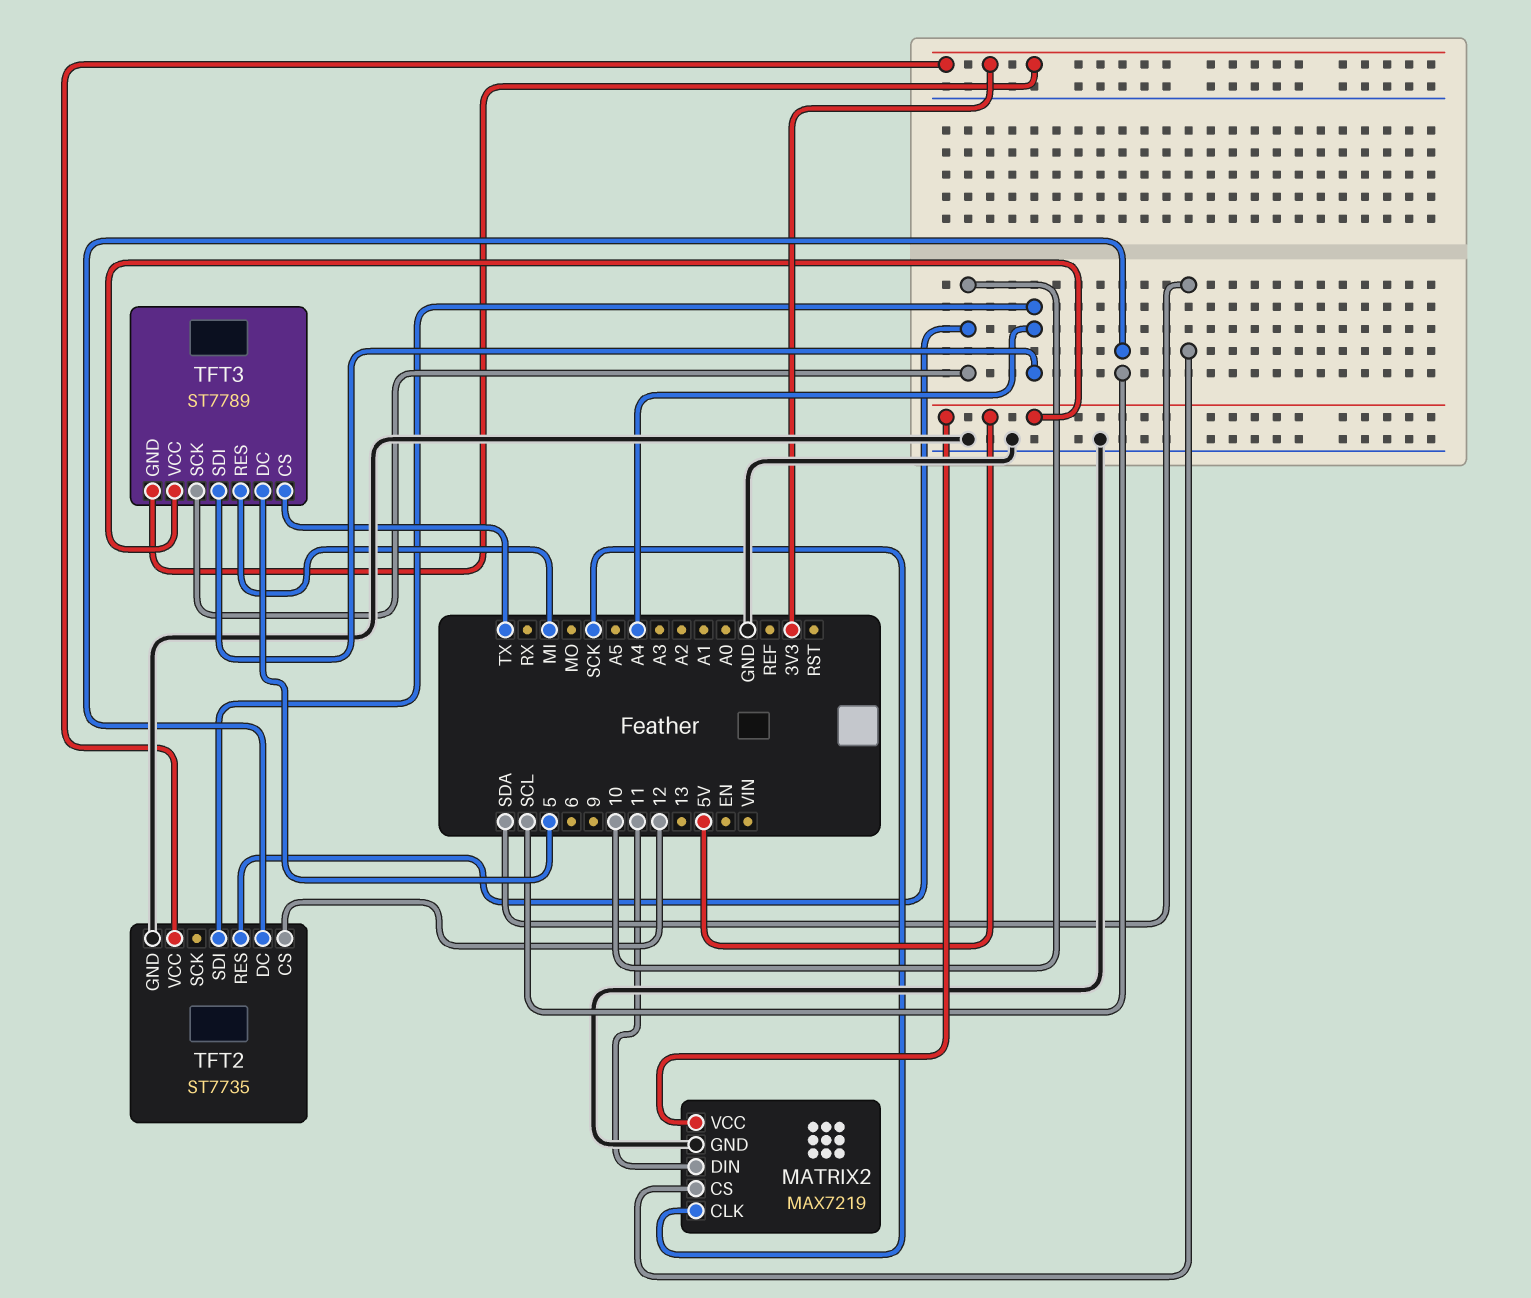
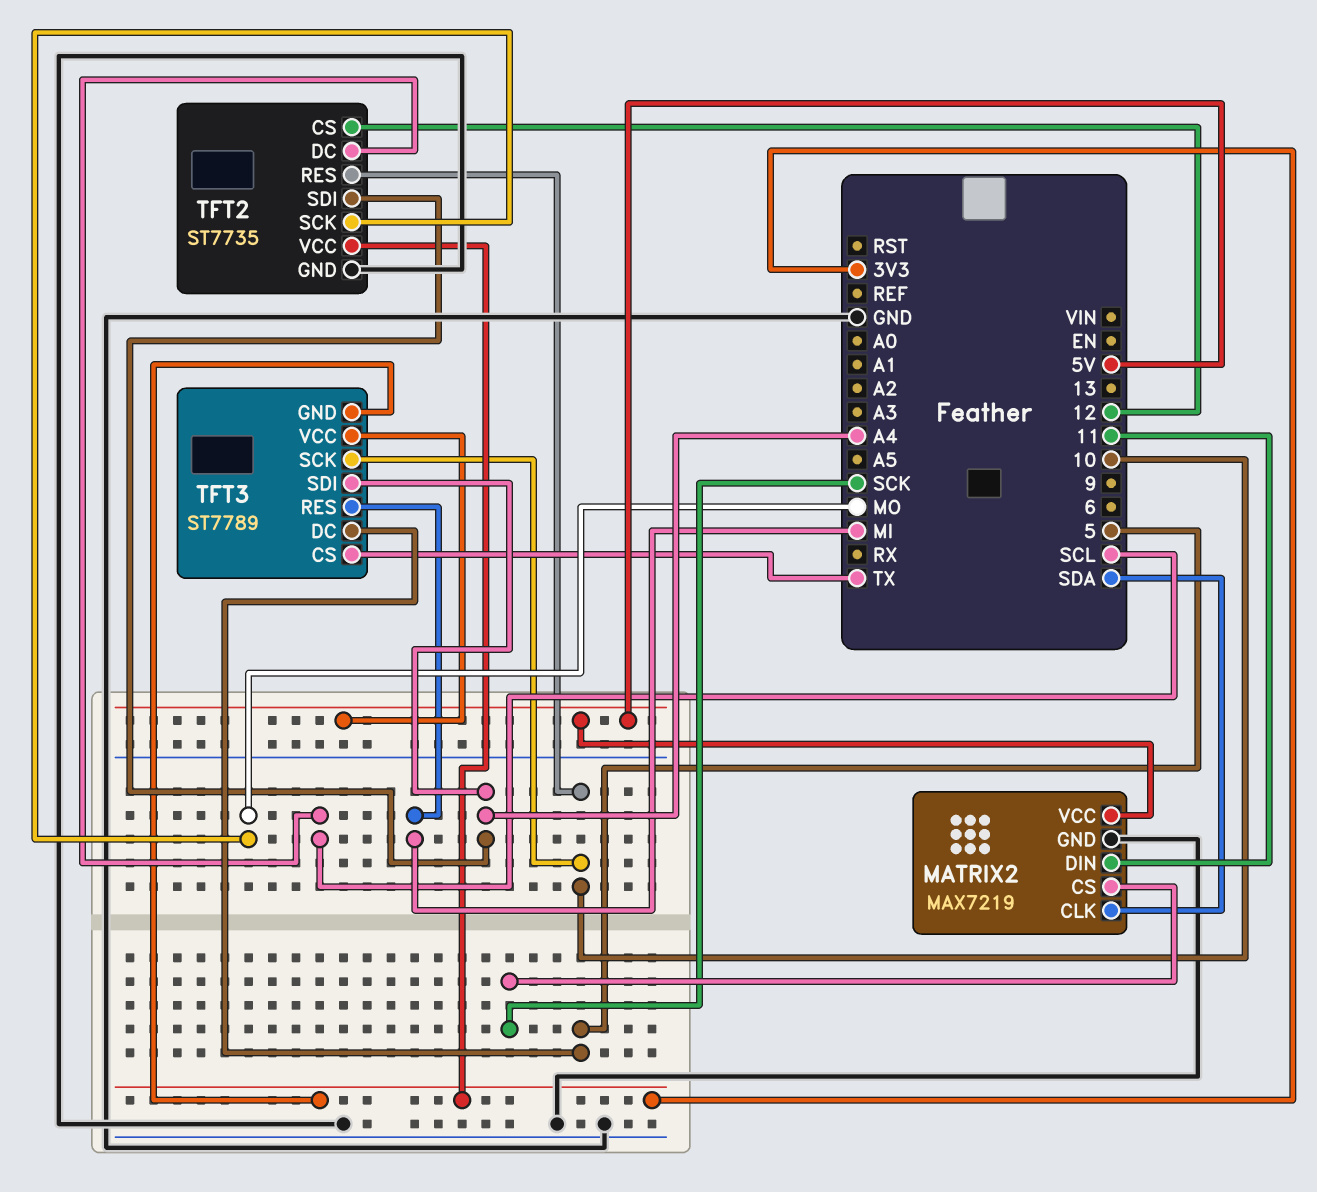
MATRIX2 pin CLK: SCK -> SDA
MATRIX2 pin CS: SDA -> SCK
TFT2 pin SCK: none -> MO

